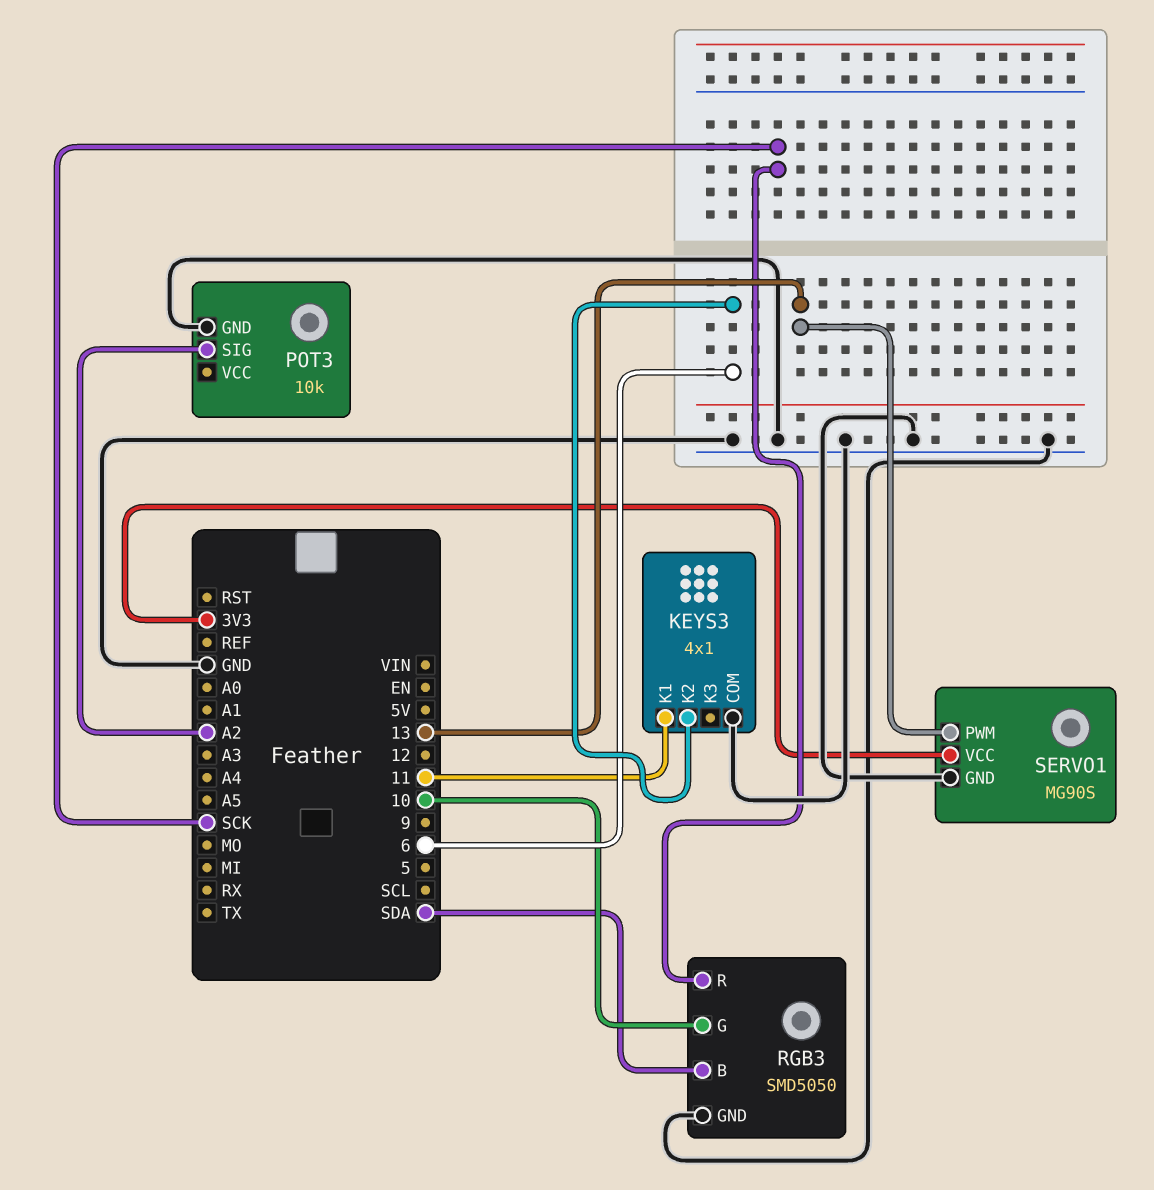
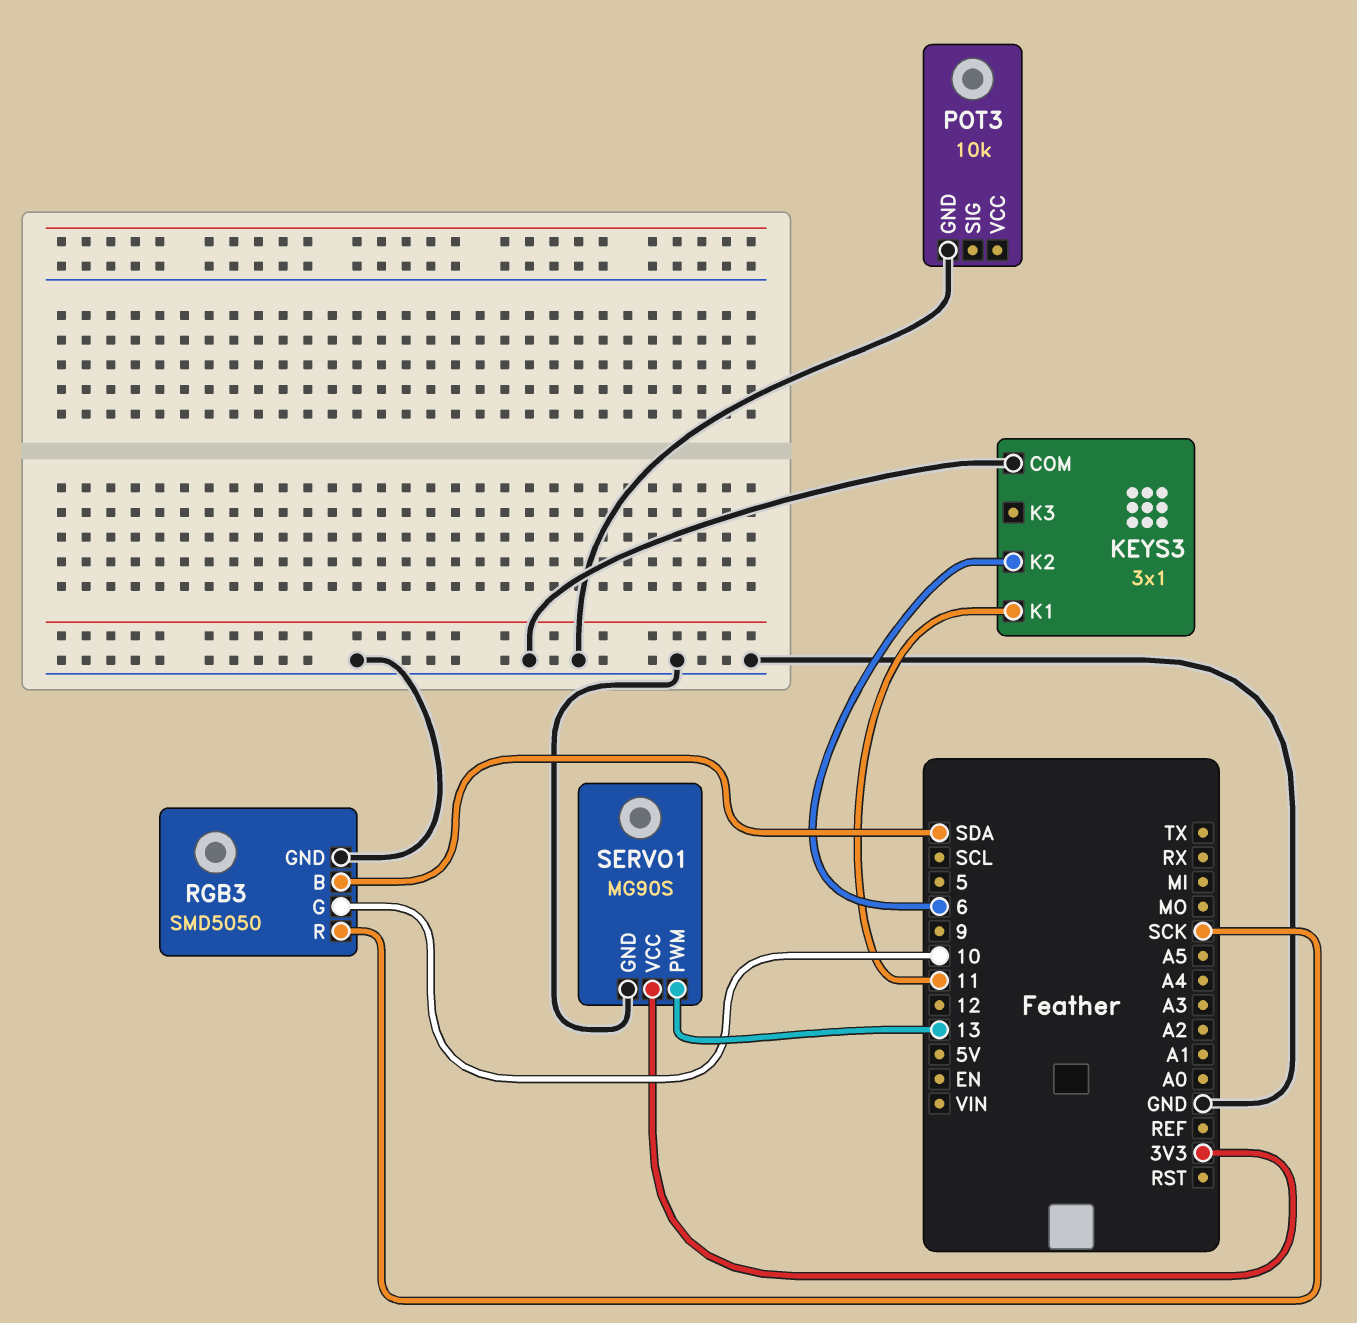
KEYS3: 4x1 -> 3x1
POT3 pin SIG: A2 -> none

